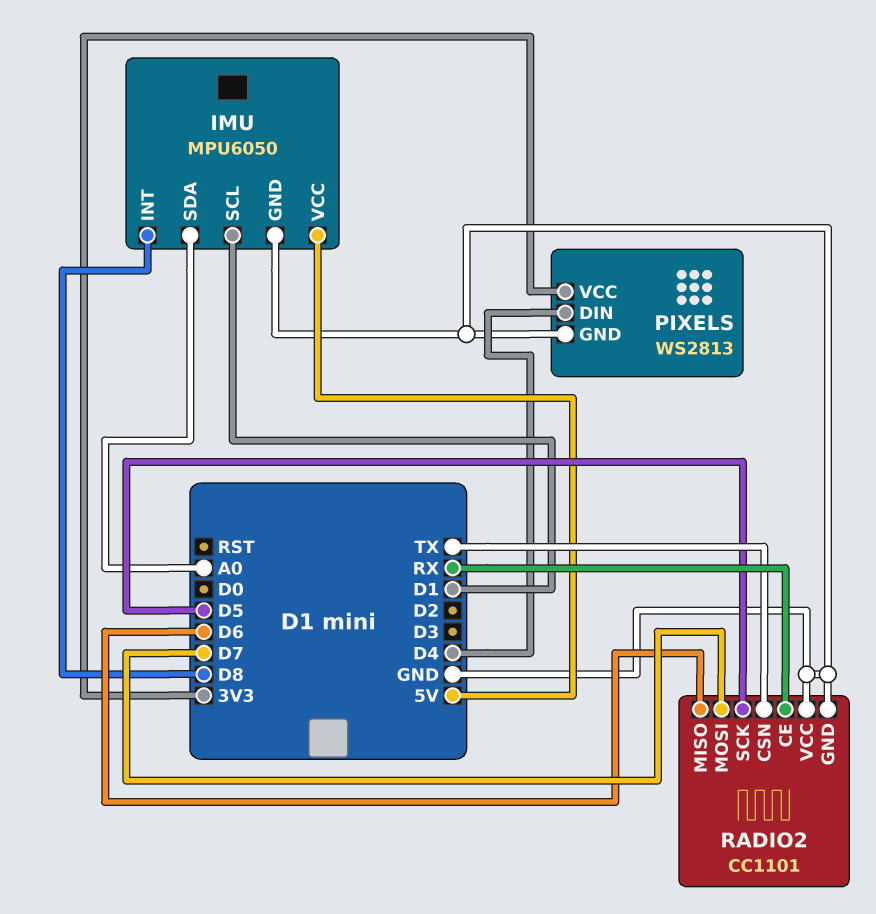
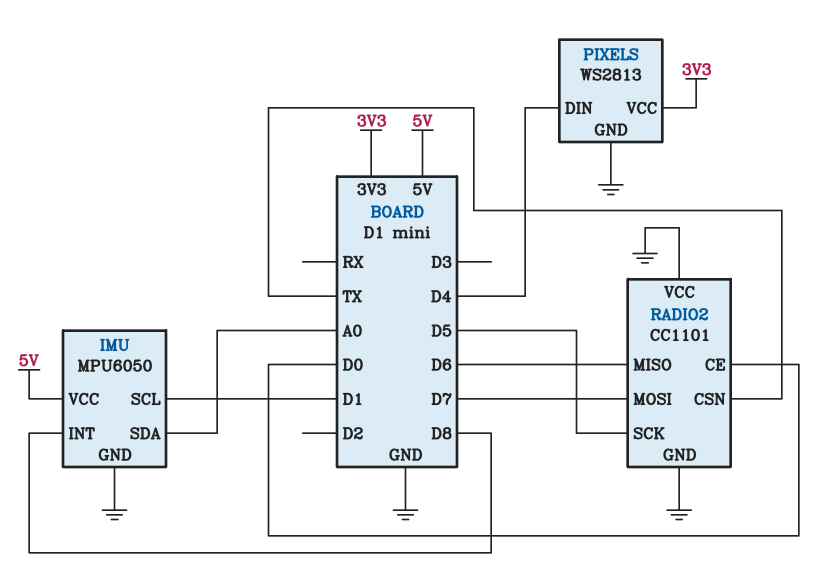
RADIO2 pin CE: RX -> D0

